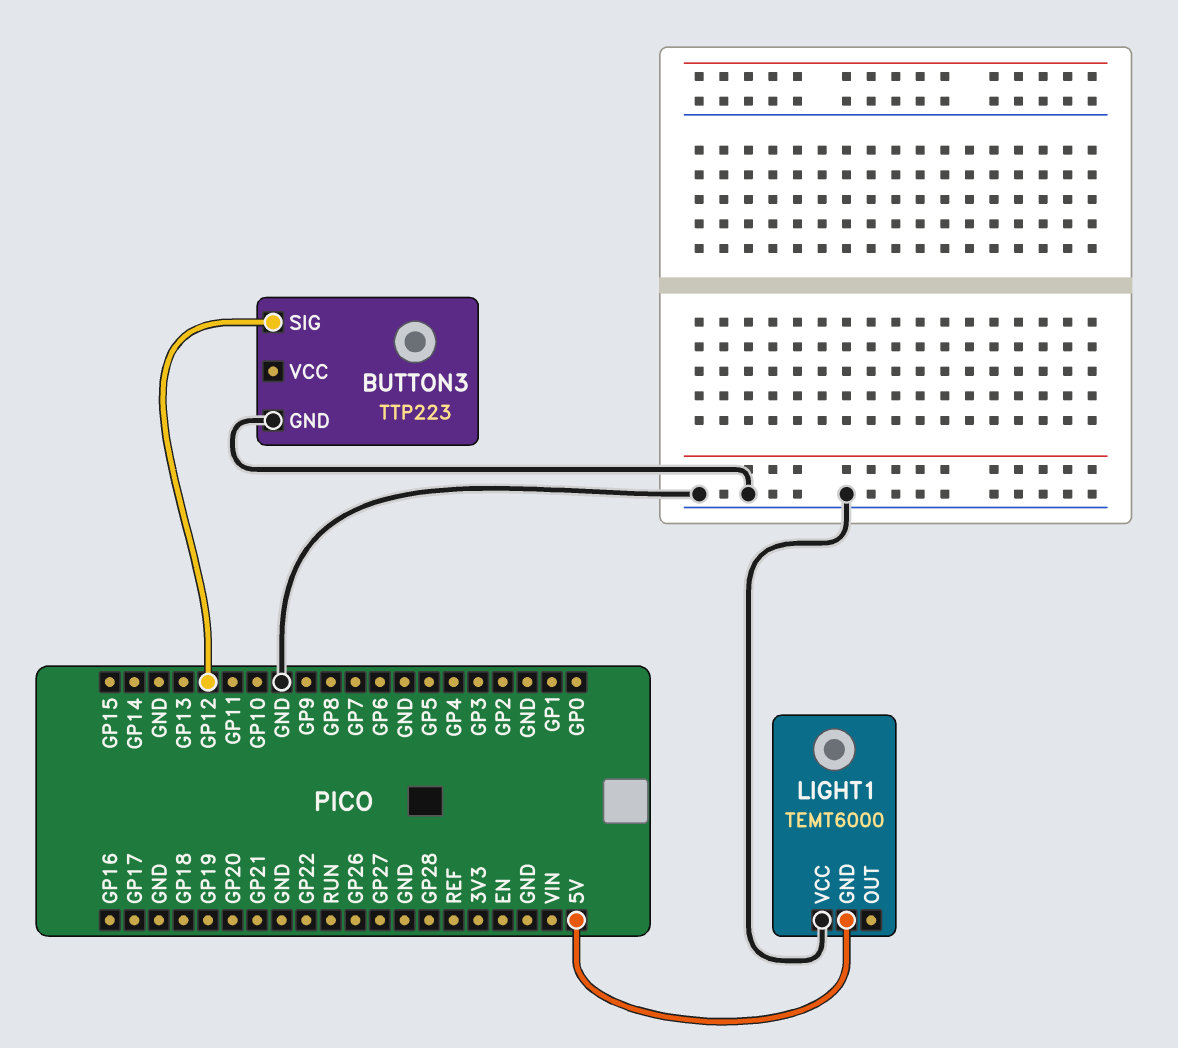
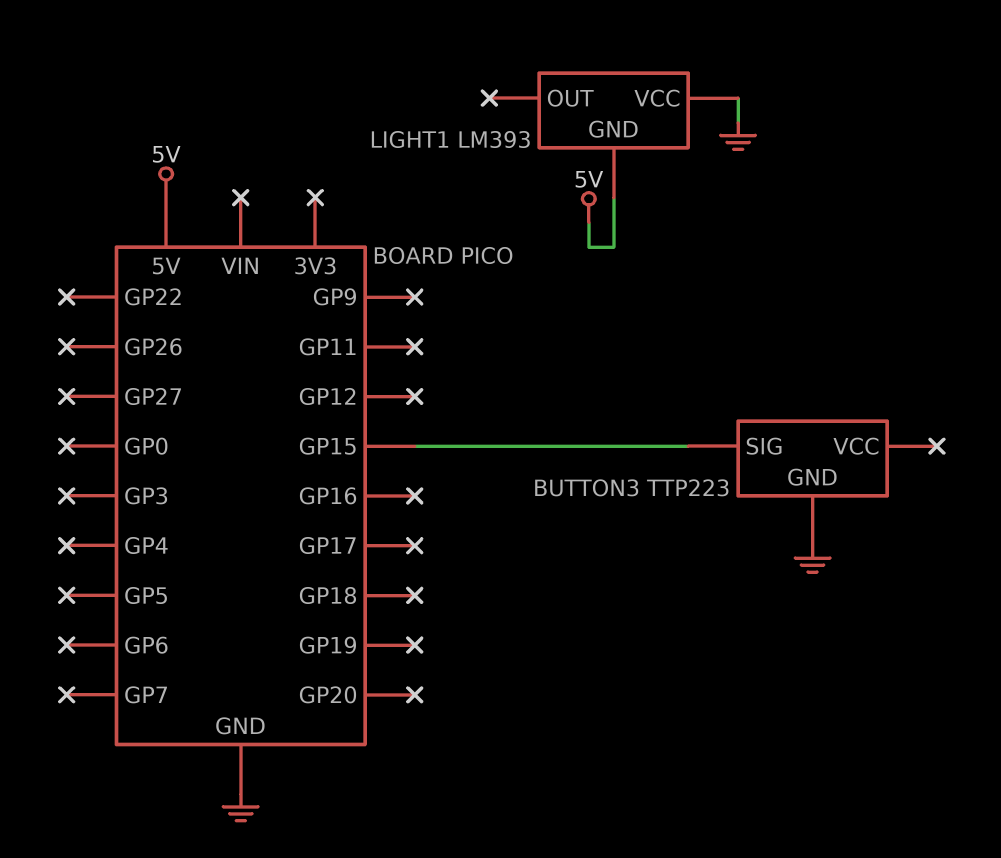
BUTTON3 pin SIG: GP12 -> GP15
LIGHT1: TEMT6000 -> LM393

